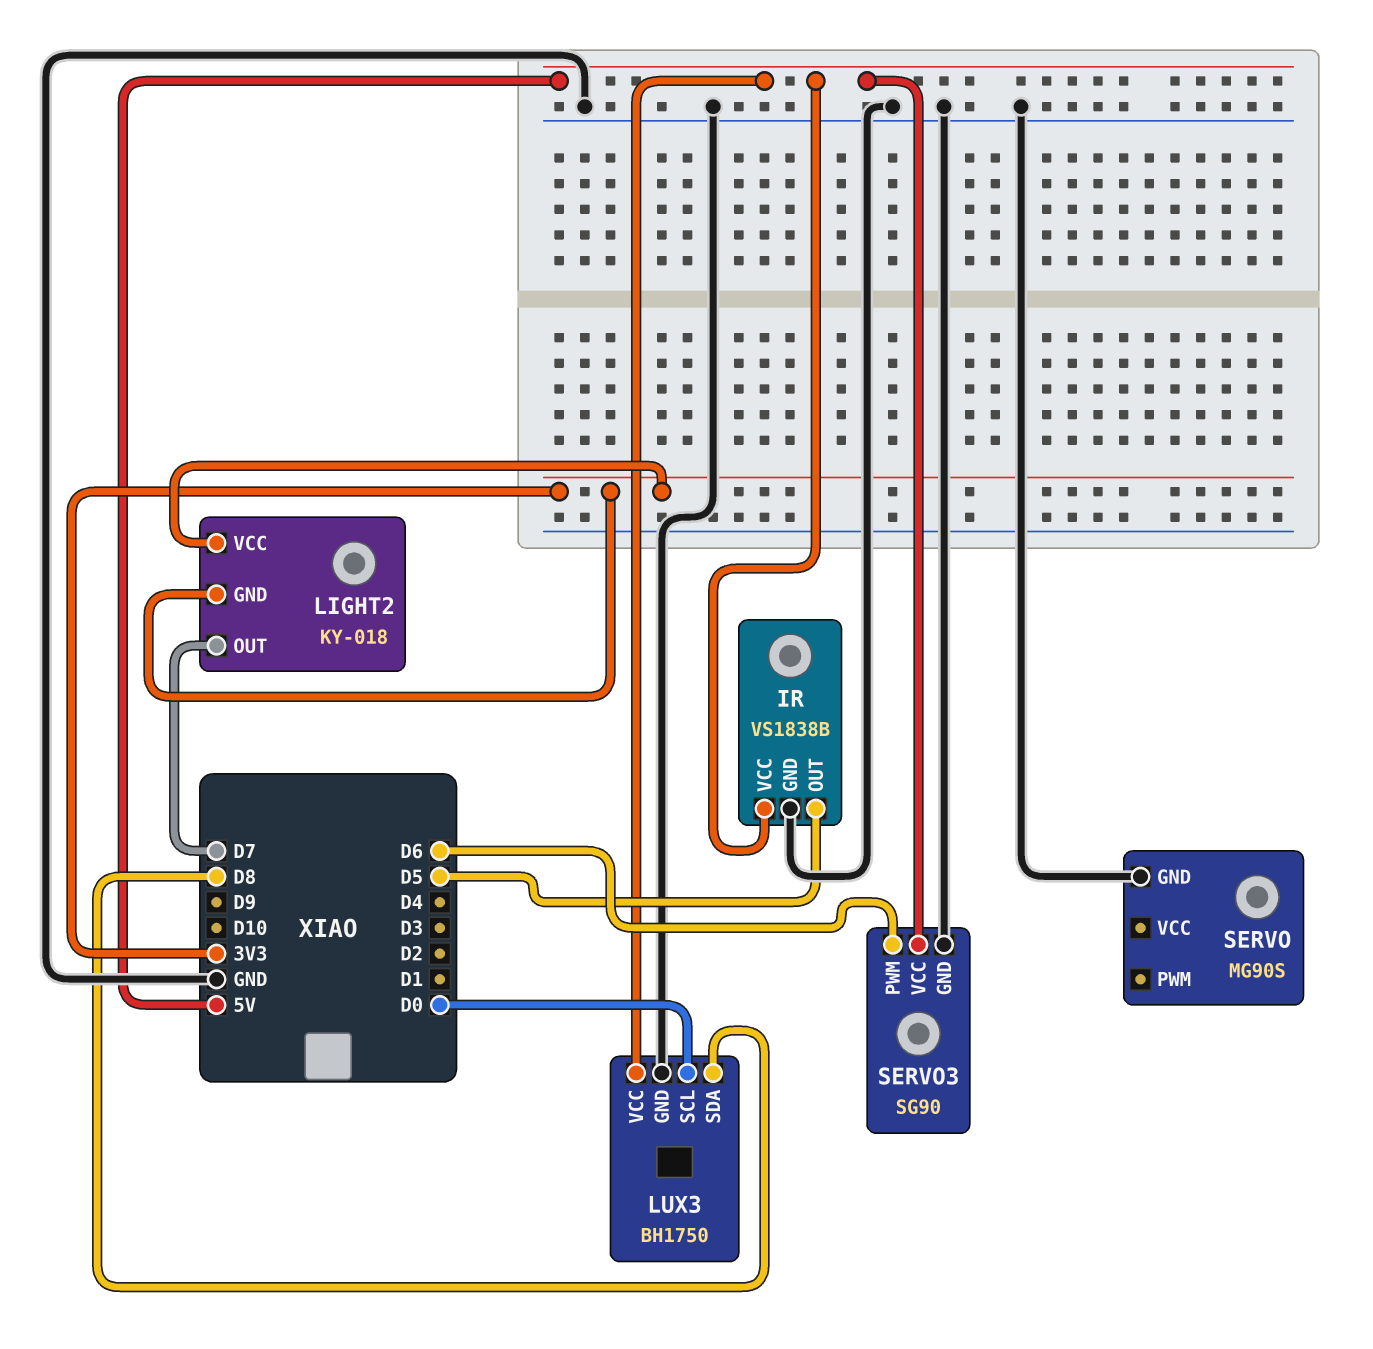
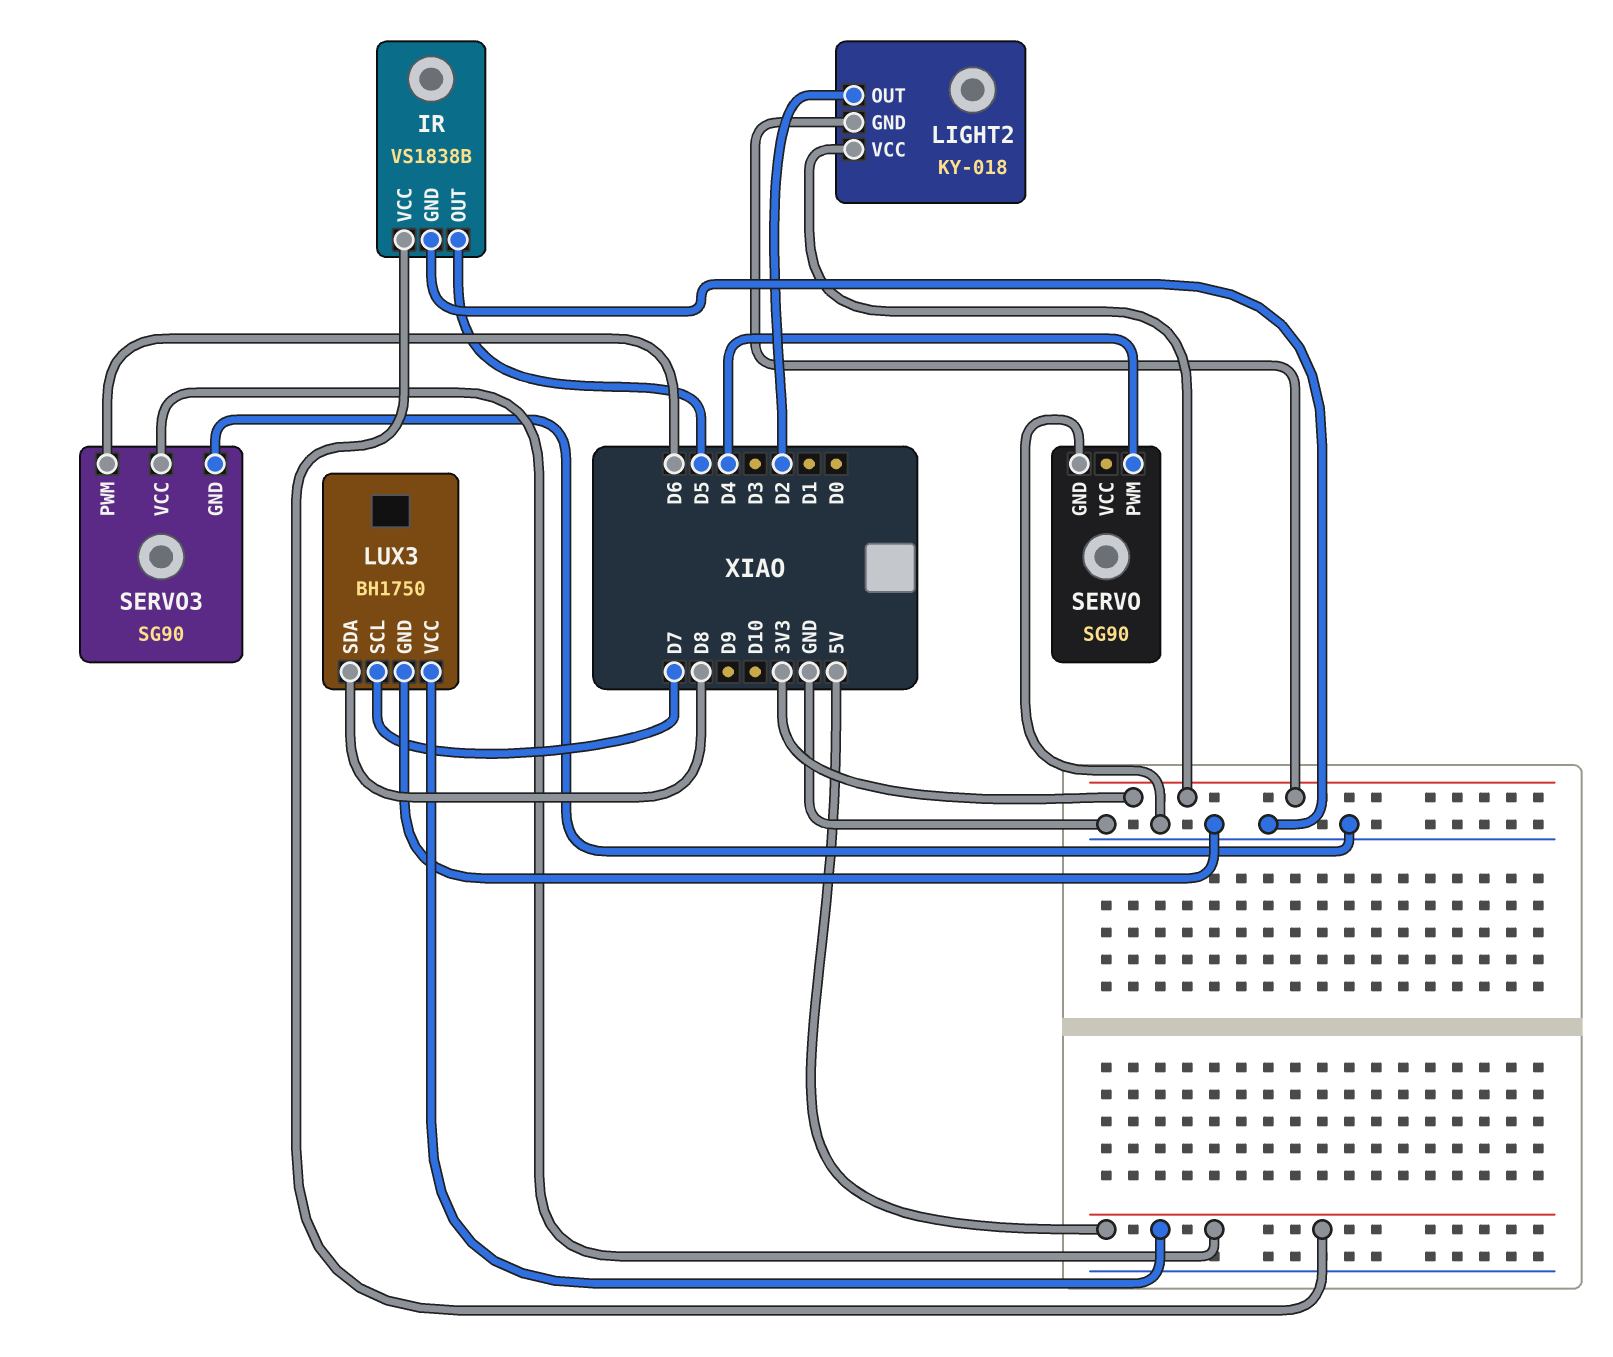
LIGHT2 pin OUT: D7 -> D2
LUX3 pin SCL: D0 -> D7
SERVO: MG90S -> SG90
SERVO pin PWM: none -> D4

